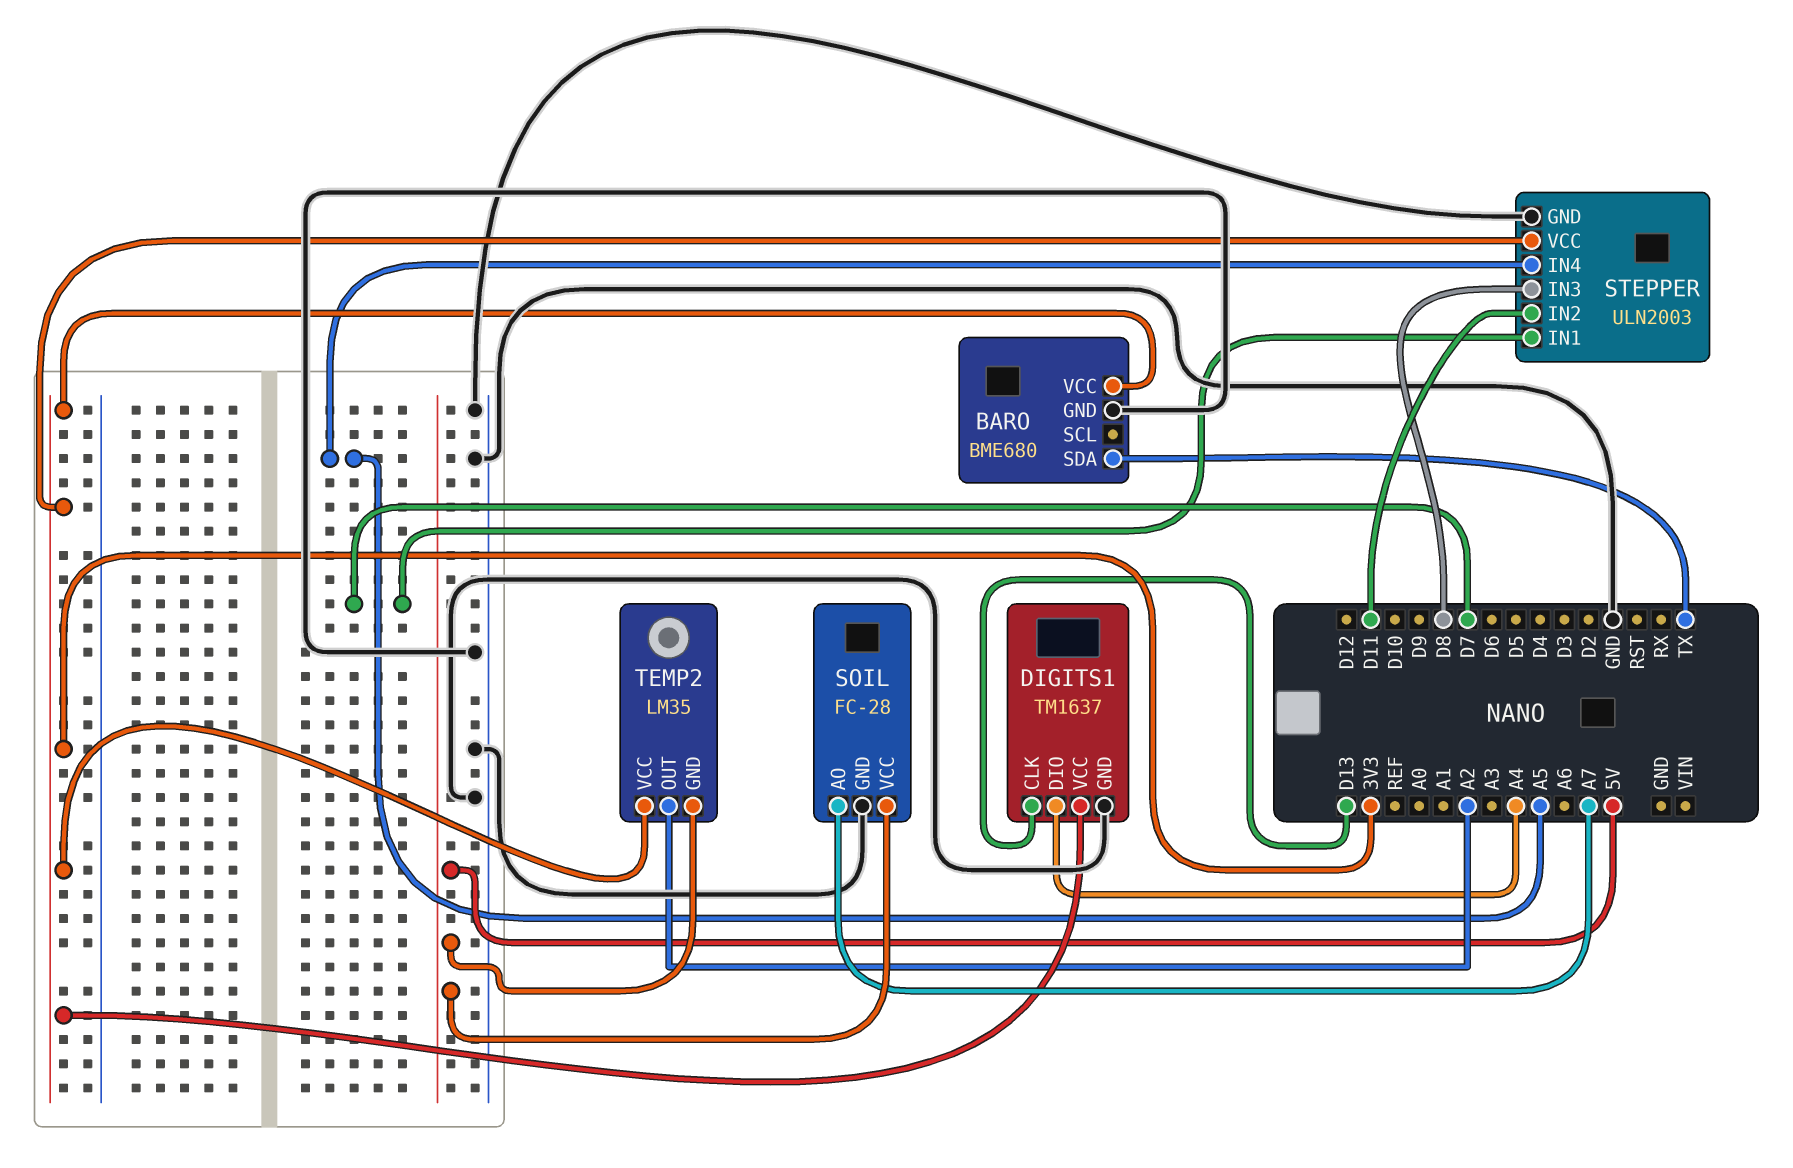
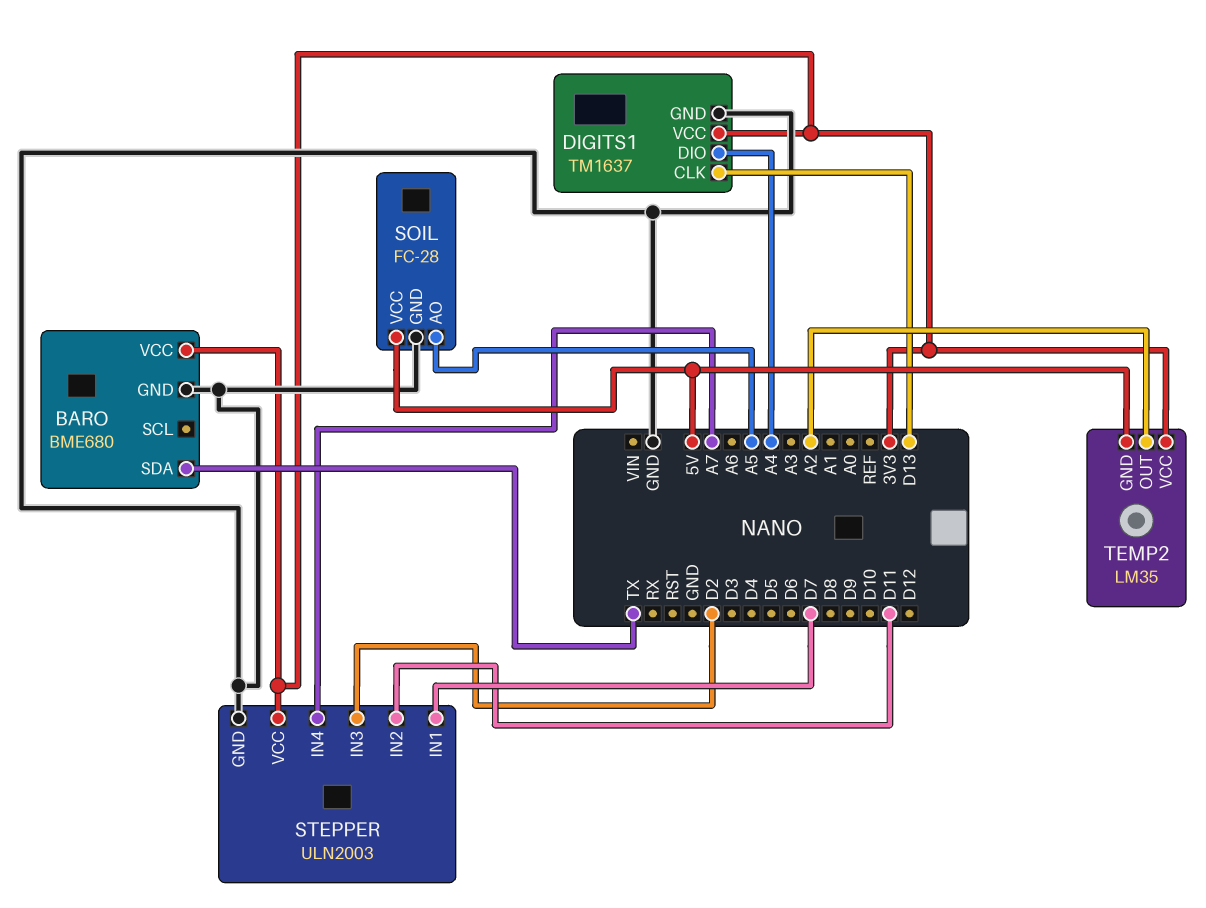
SOIL pin AO: A7 -> A5
STEPPER pin IN3: D8 -> D2
STEPPER pin IN4: A5 -> A7

